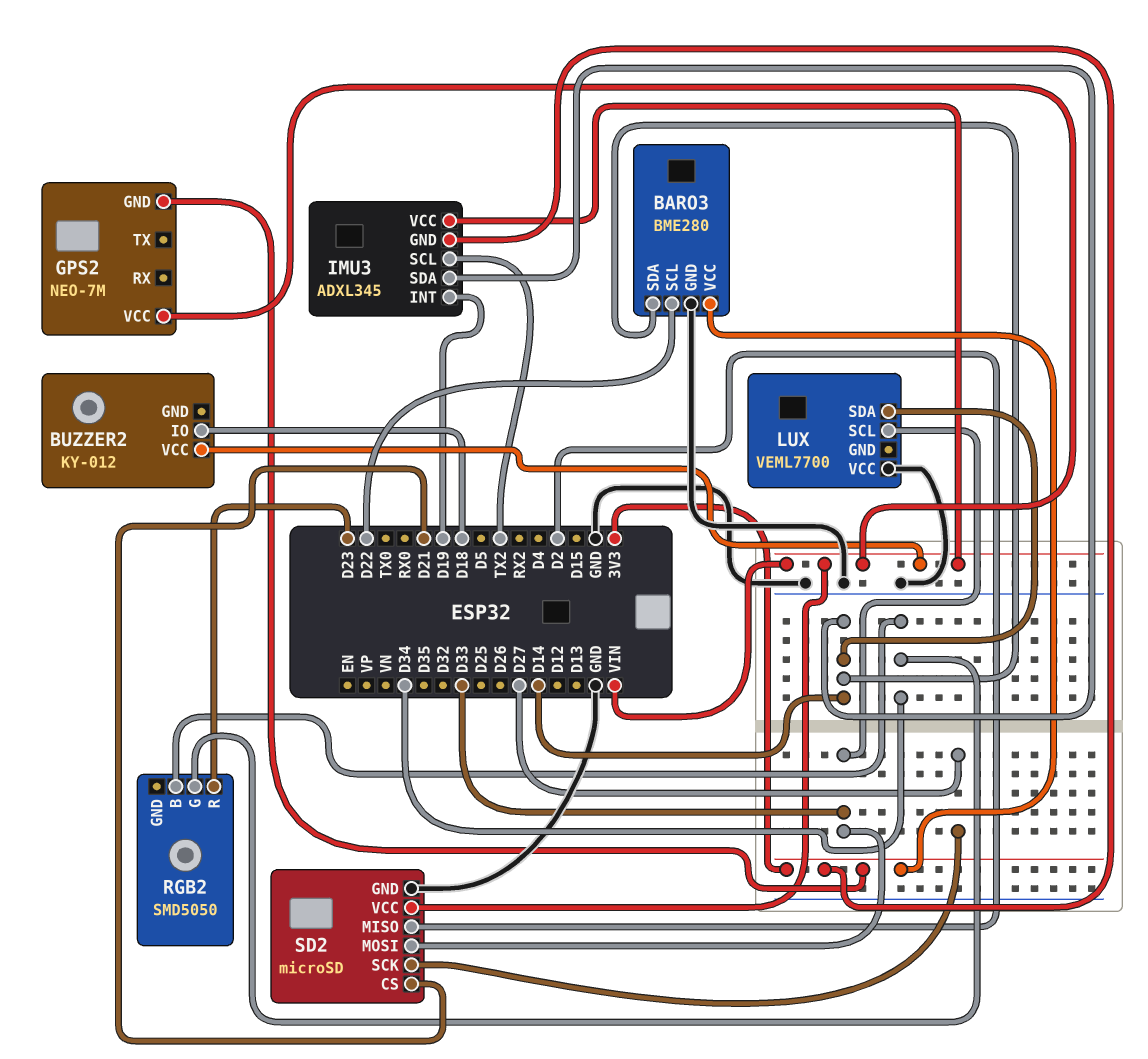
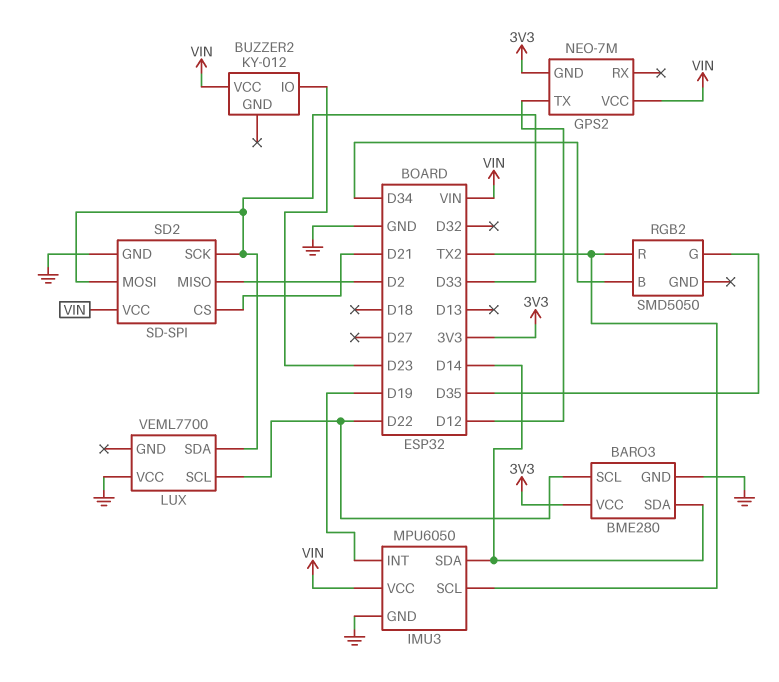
BUZZER2 pin IO: D18 -> D23
GPS2 pin TX: none -> D12
IMU3: ADXL345 -> MPU6050
IMU3 pin GND: 3V3 -> GND
LUX pin SCL: D33 -> D22
LUX pin SDA: D14 -> D33
RGB2 pin G: D34 -> D35
RGB2 pin R: D23 -> TX2
SD2: microSD -> SD-SPI
SD2 pin SCK: D27 -> D33

